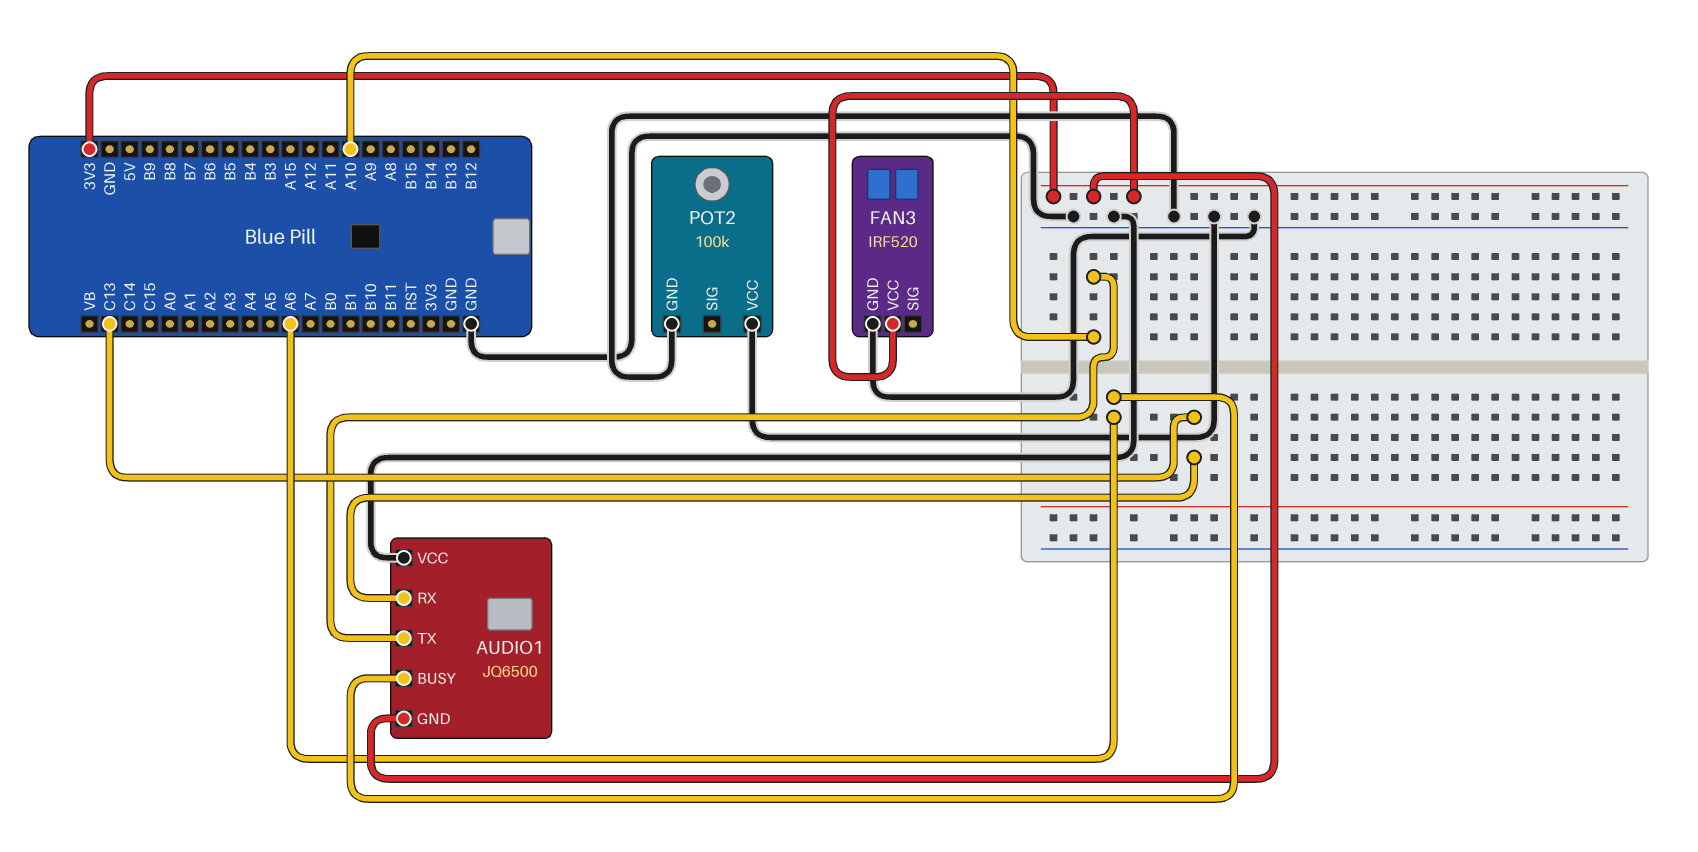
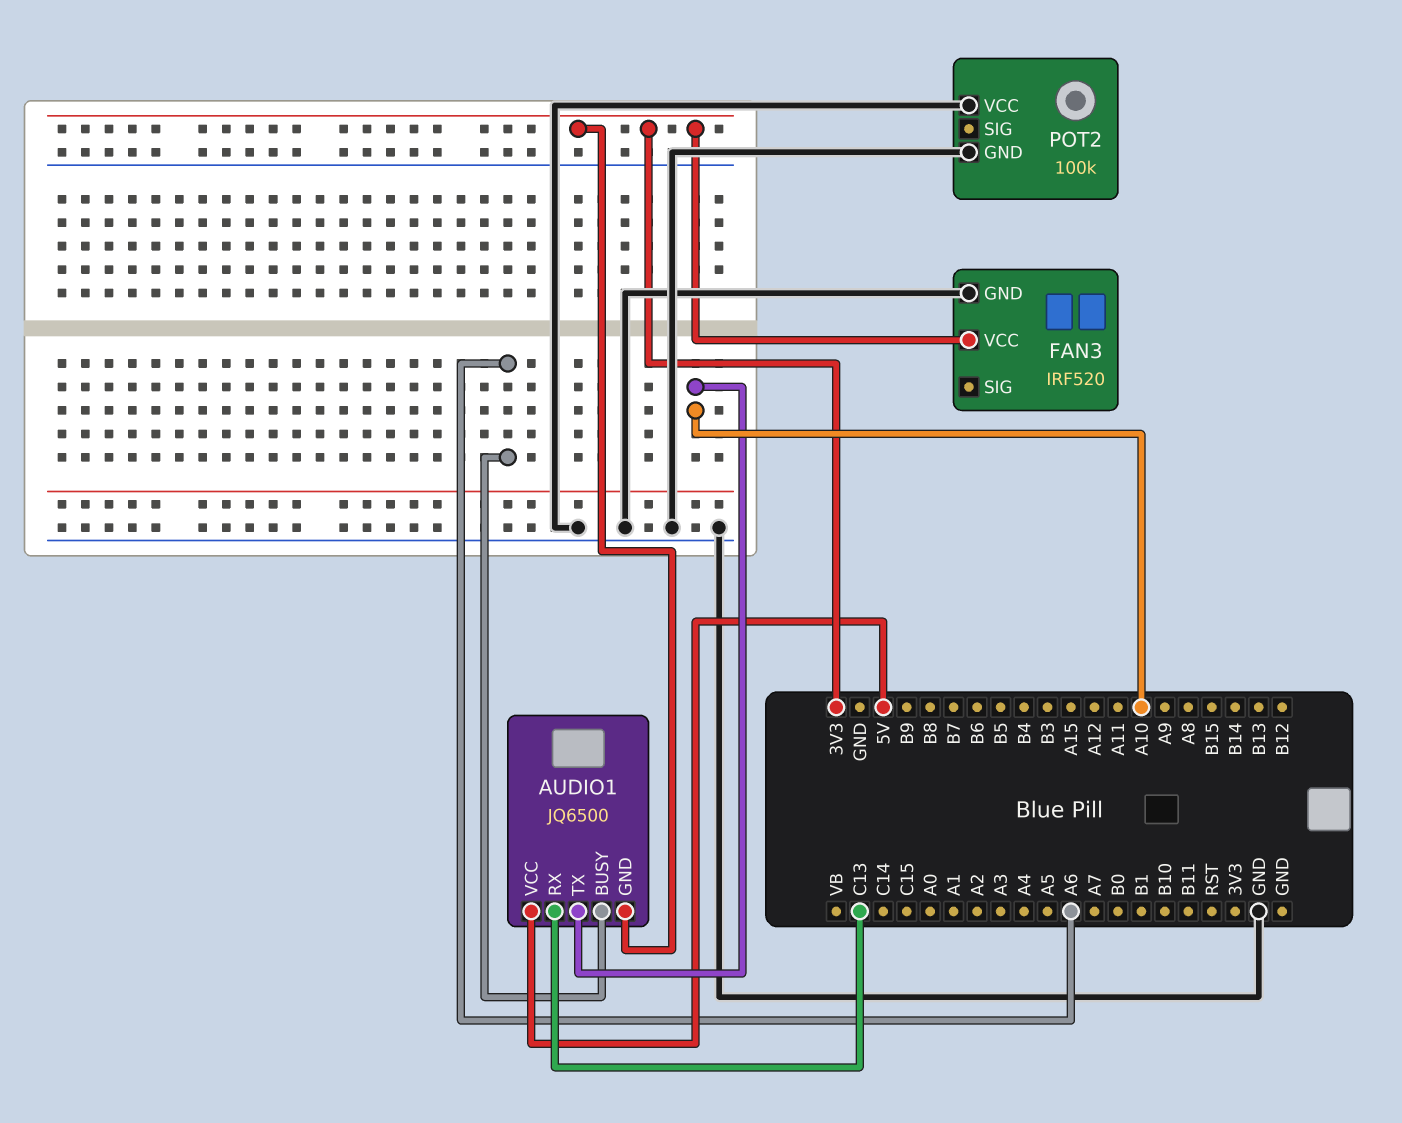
AUDIO1 pin VCC: GND -> 5V

